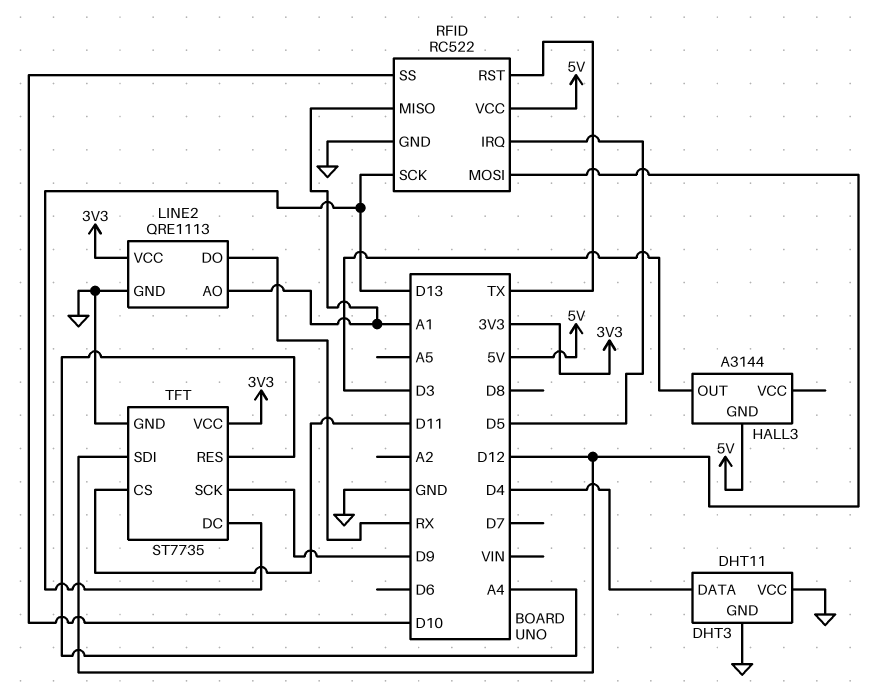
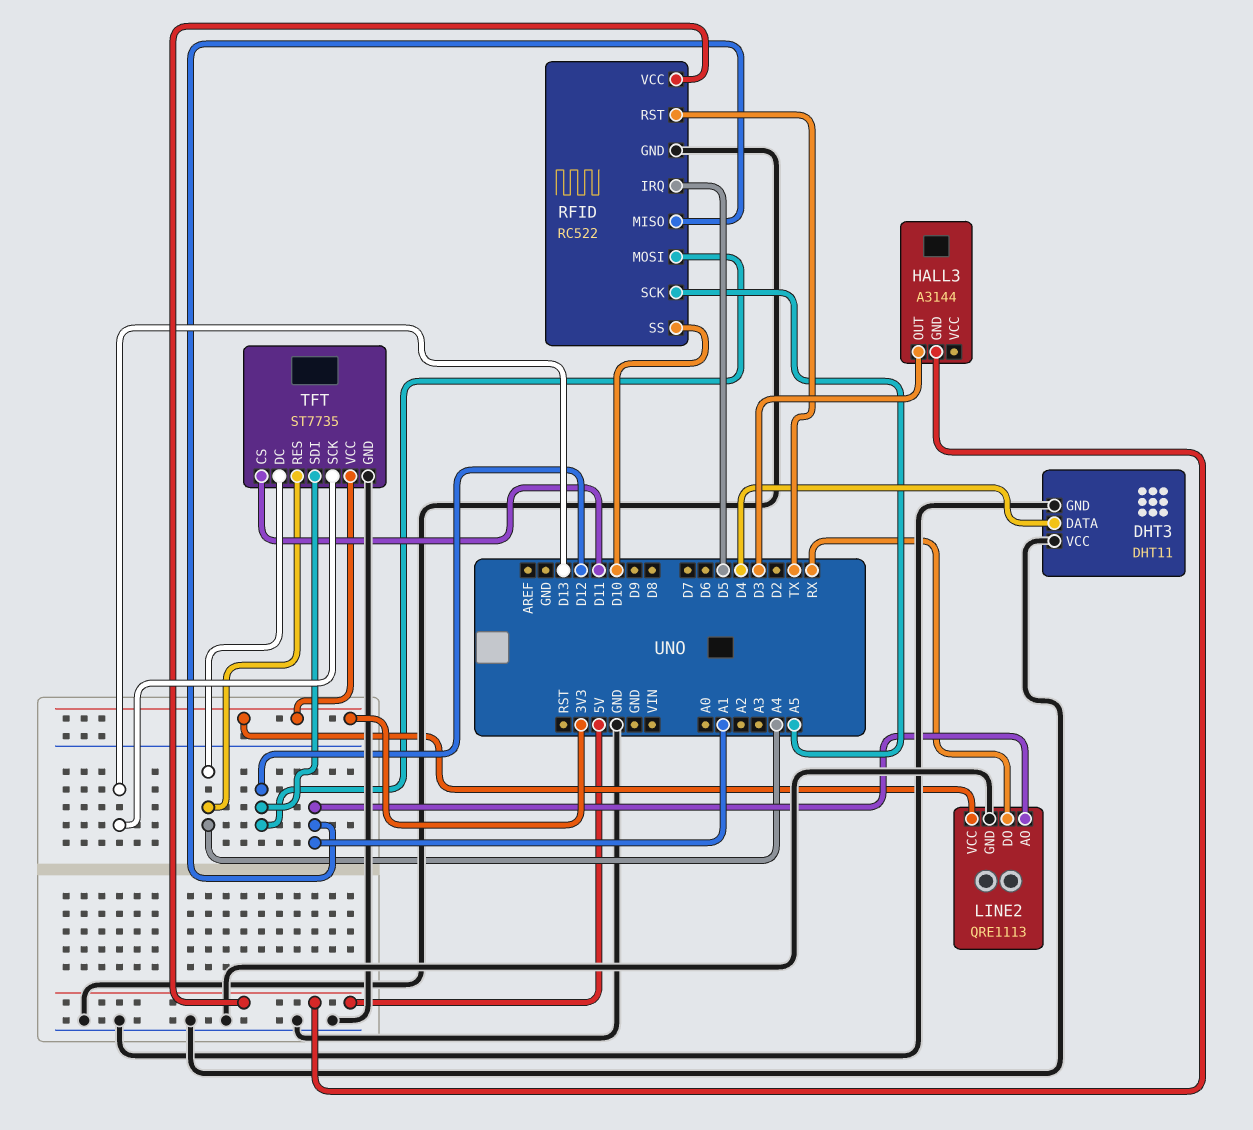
RFID pin SCK: D13 -> A5
TFT pin DC: D13 -> A4
TFT pin SCK: D9 -> D13

